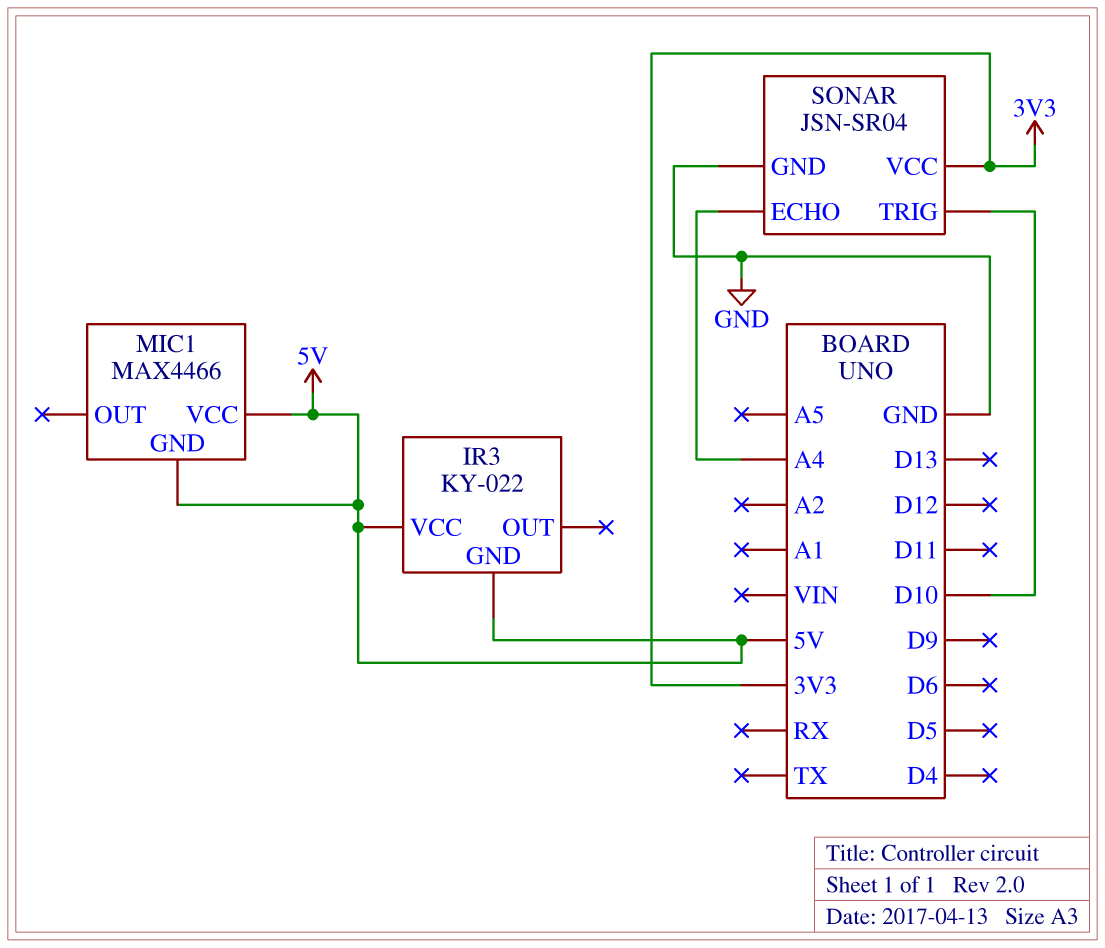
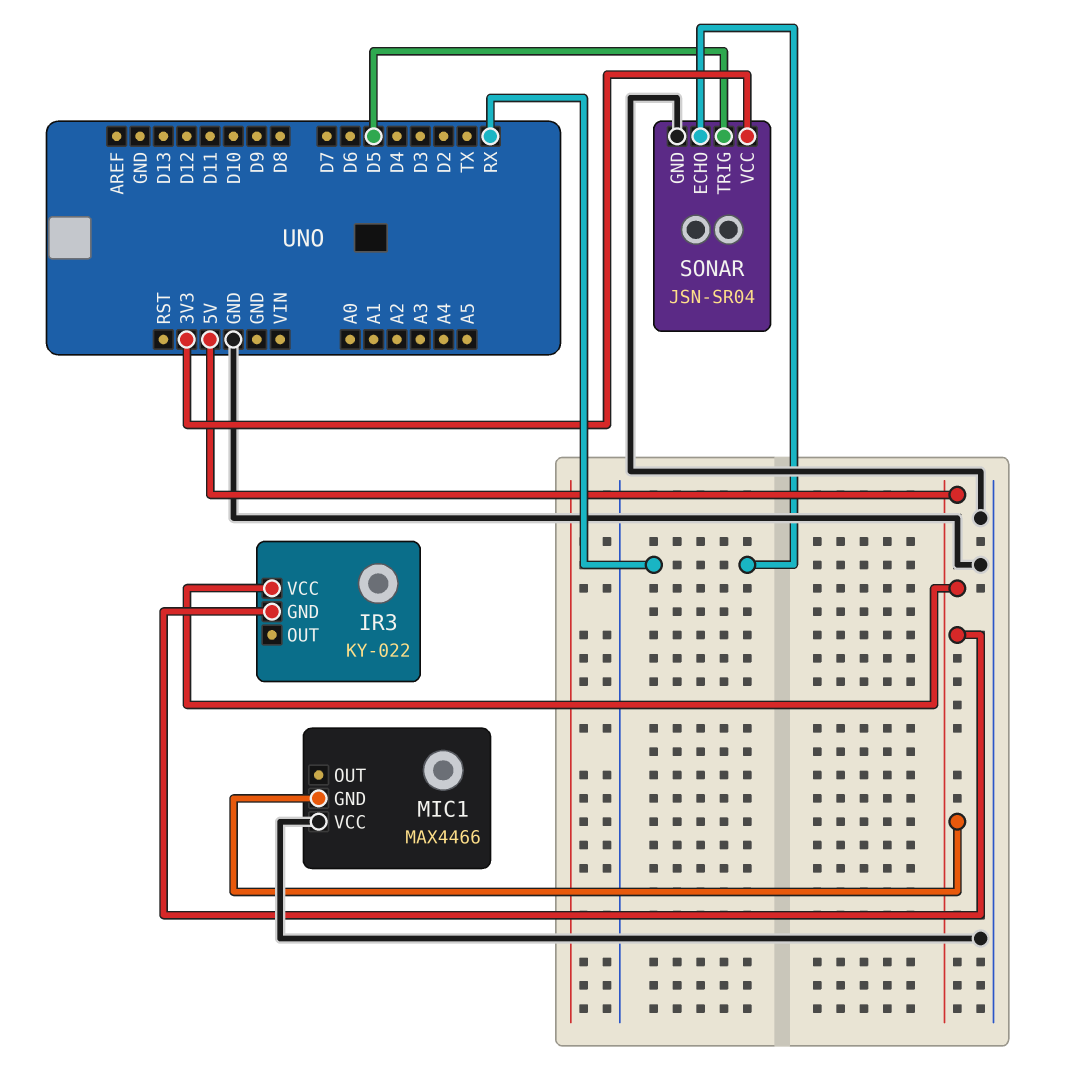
MIC1 pin VCC: 5V -> GND
SONAR pin ECHO: A4 -> RX
SONAR pin TRIG: D10 -> D5

